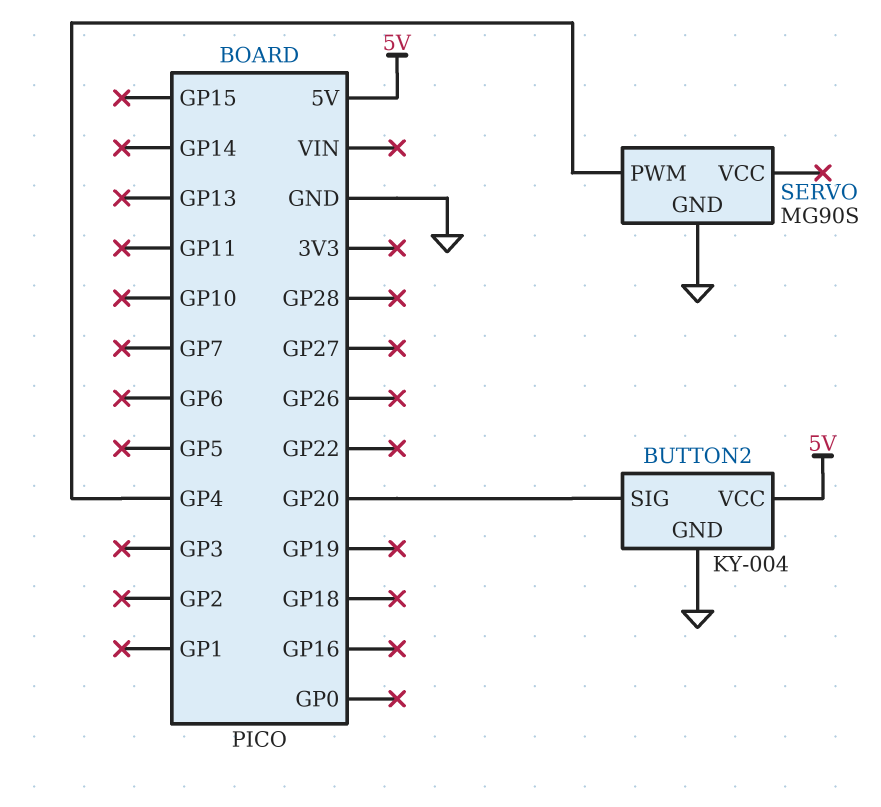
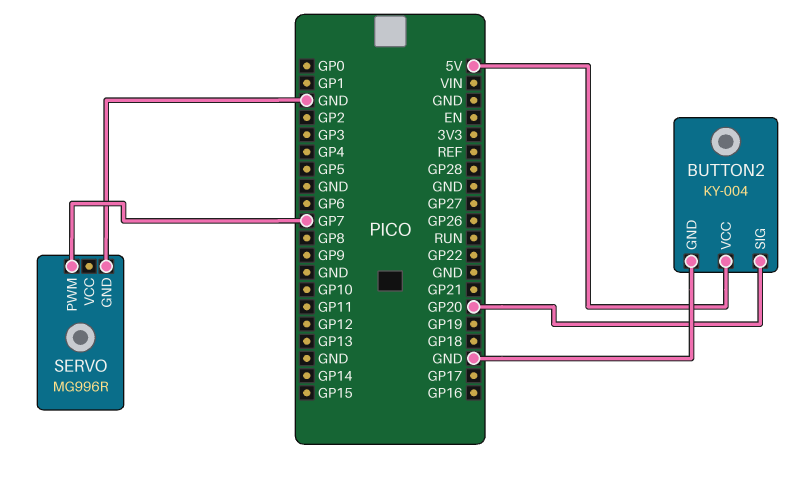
SERVO: MG90S -> MG996R
SERVO pin PWM: GP4 -> GP7

